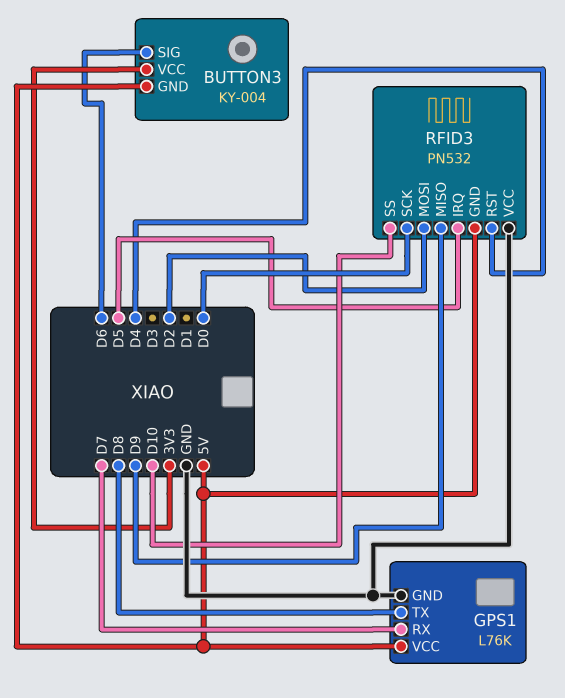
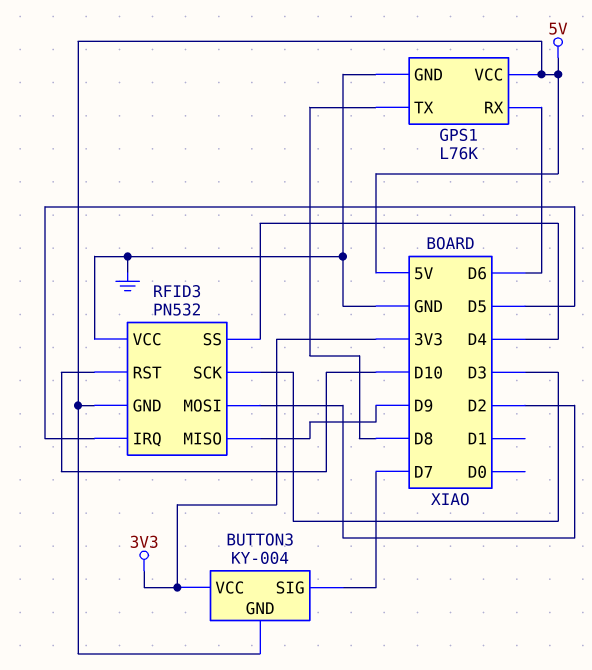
BUTTON3 pin SIG: D6 -> D7
GPS1 pin RX: D7 -> D6
RFID3 pin RST: D4 -> D10
RFID3 pin SCK: D0 -> D3
RFID3 pin SS: D10 -> D4

